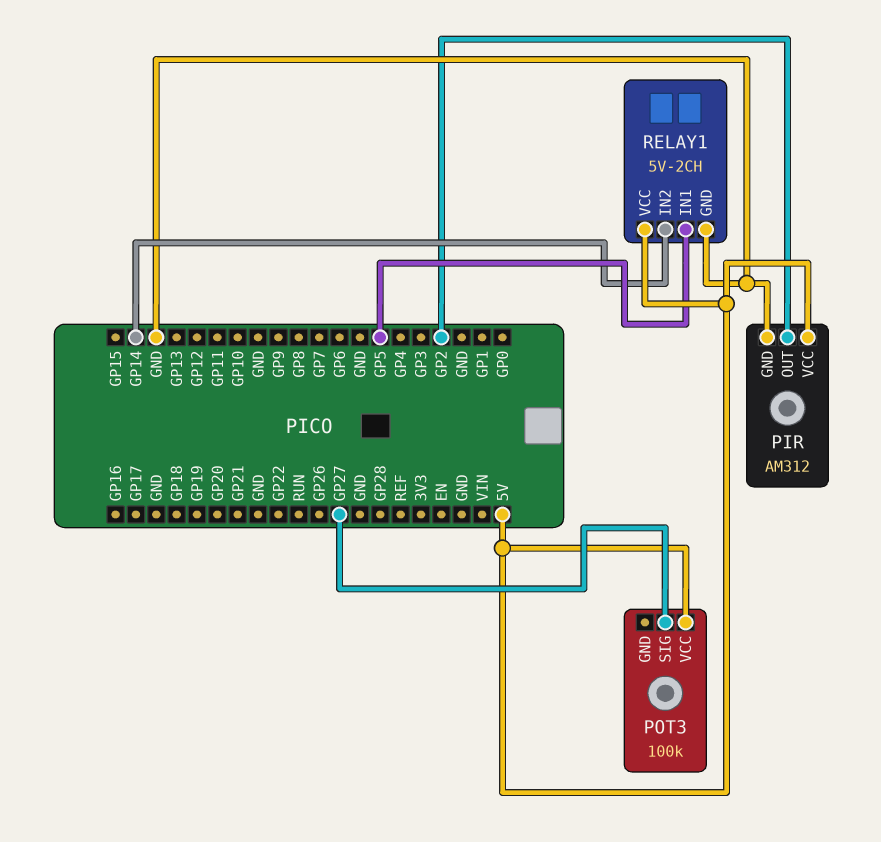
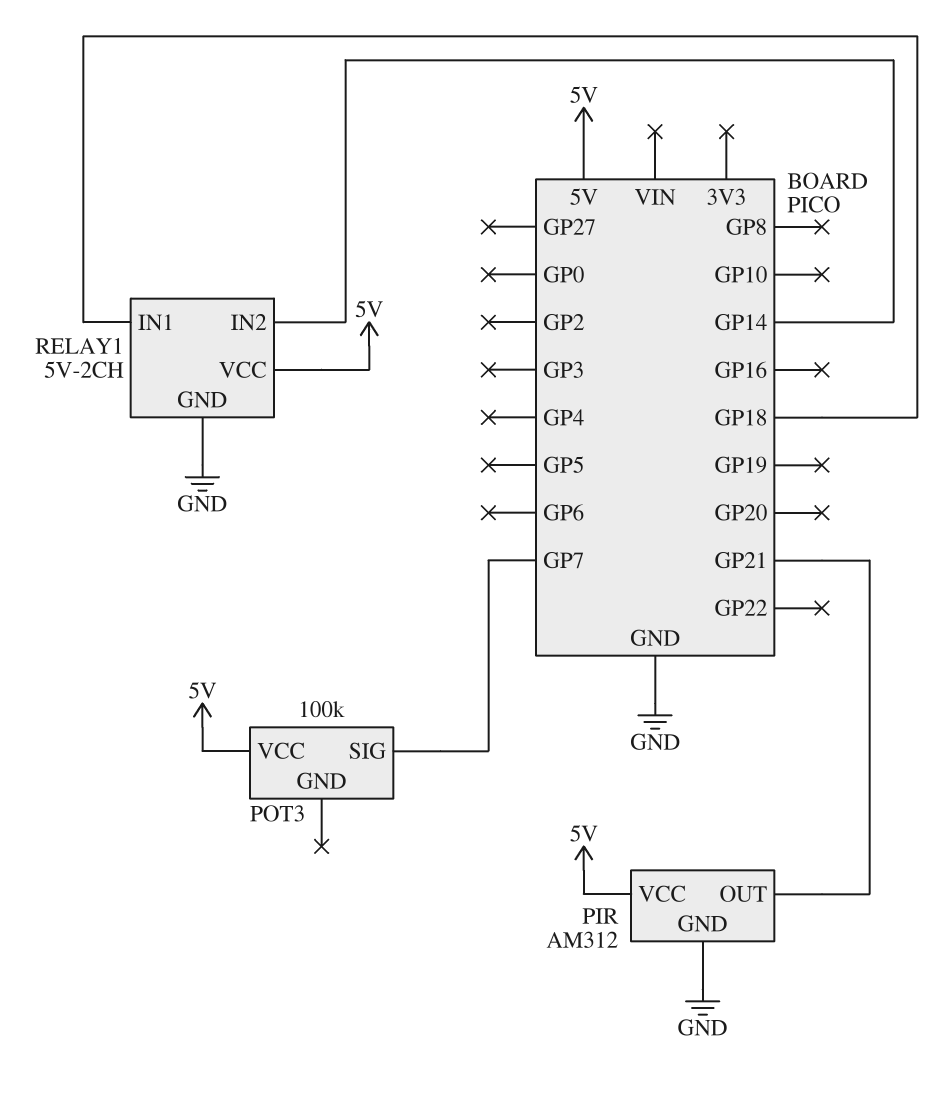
PIR pin OUT: GP2 -> GP21
POT3 pin SIG: GP27 -> GP7
RELAY1 pin IN1: GP5 -> GP18

